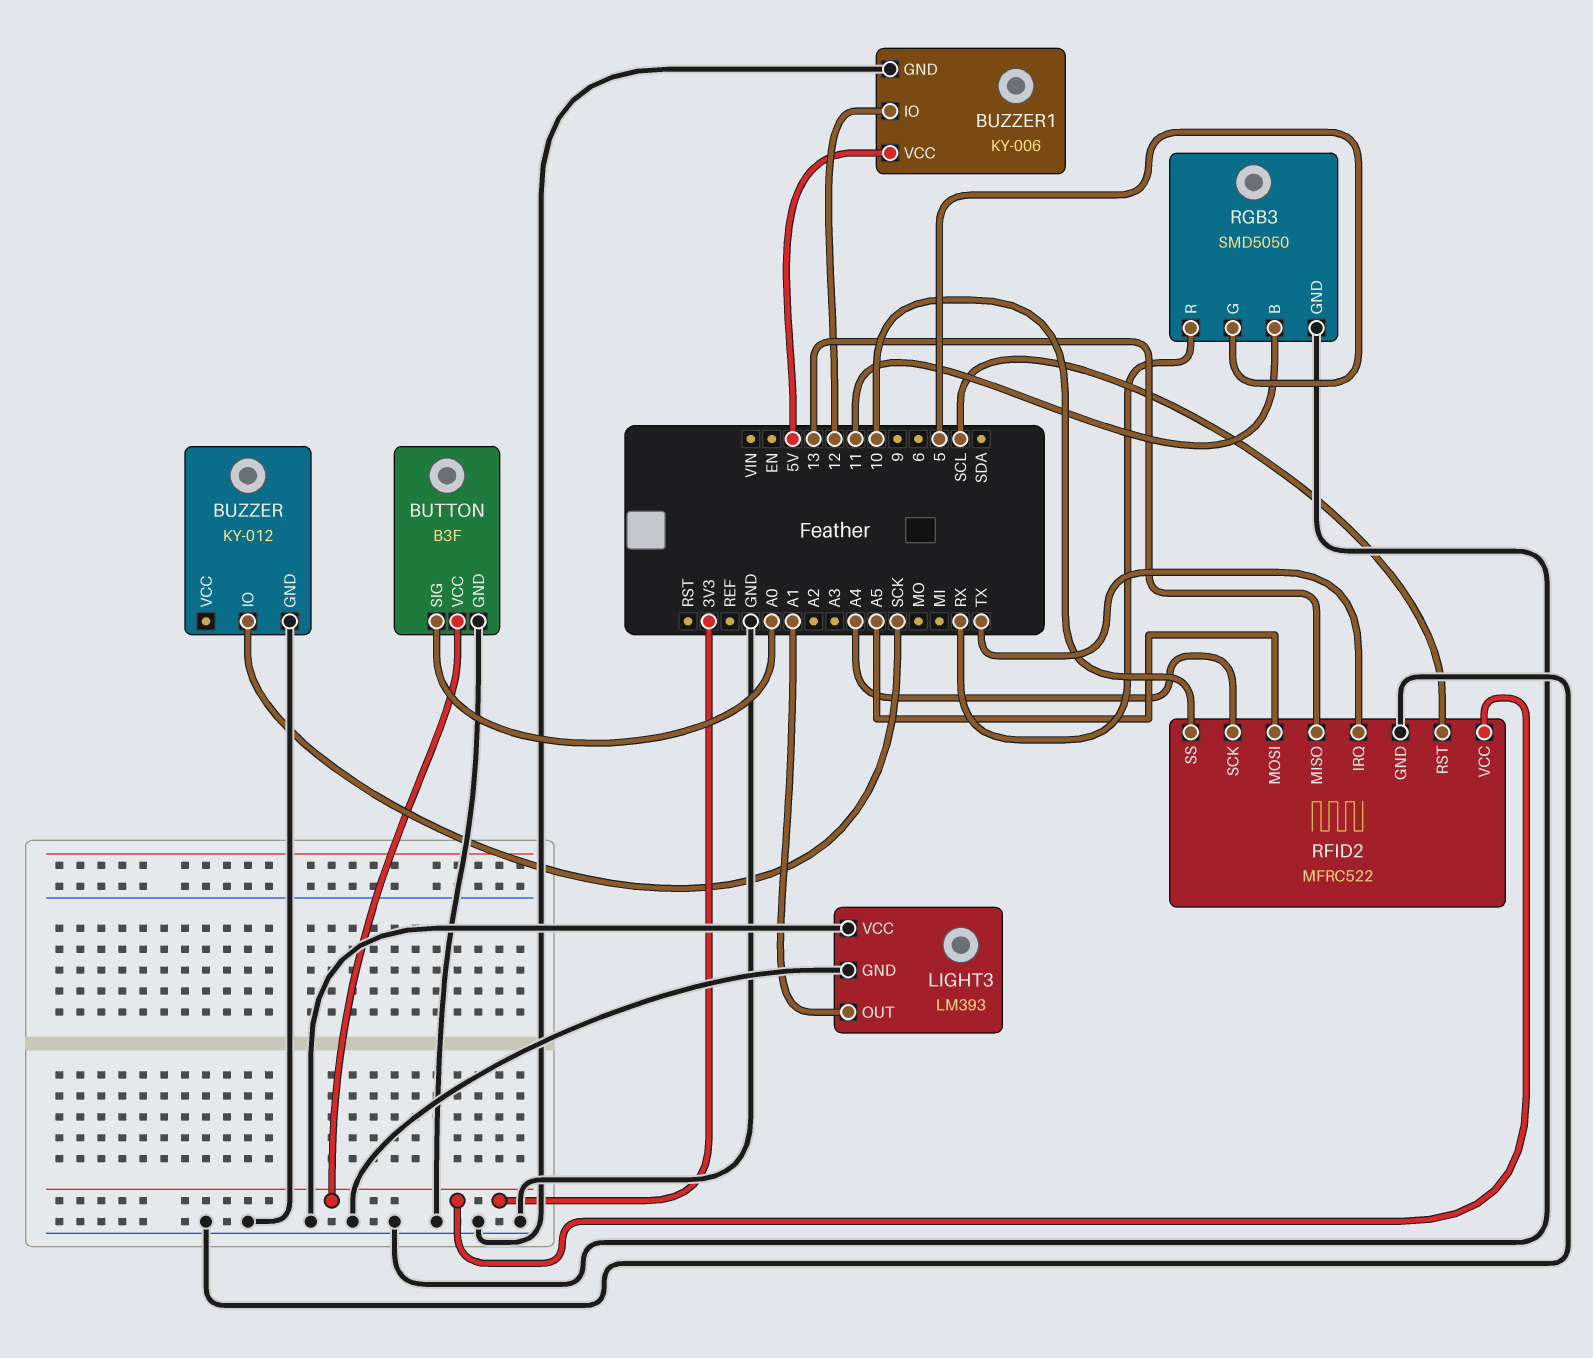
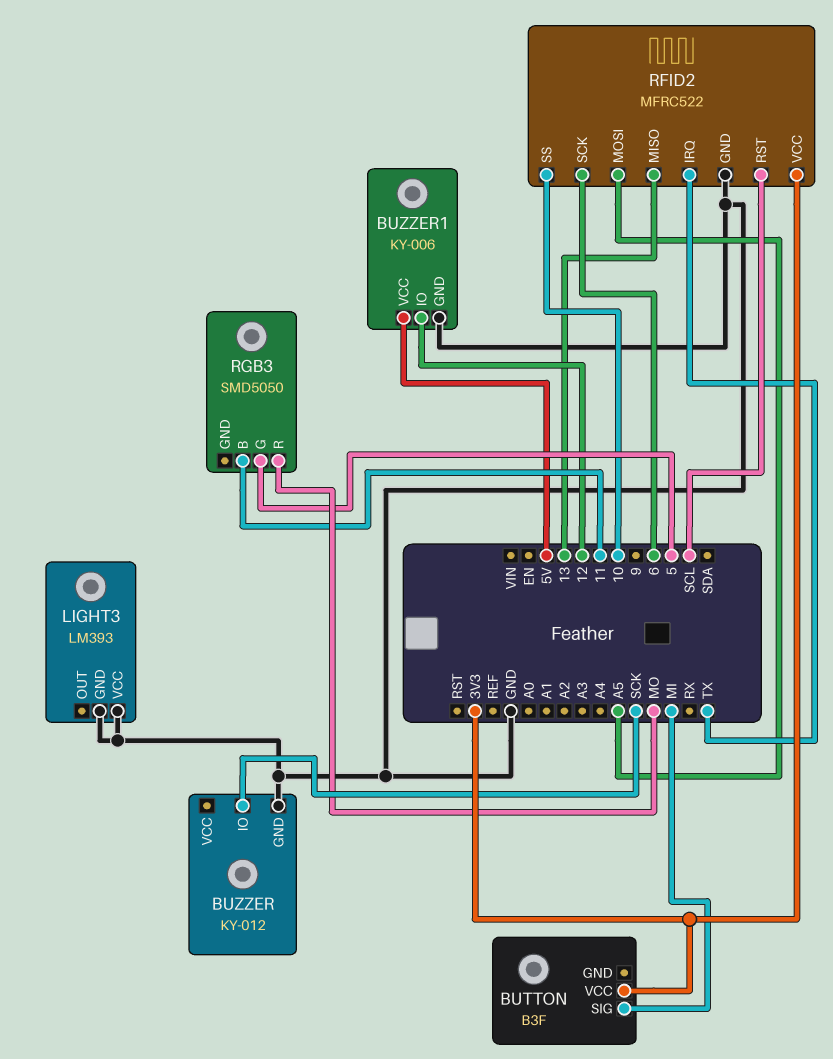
BUTTON pin GND: GND -> none
BUTTON pin SIG: A0 -> MI
LIGHT3 pin OUT: A1 -> none
RFID2 pin SCK: A4 -> 6
RGB3 pin GND: GND -> none
RGB3 pin R: RX -> MO

